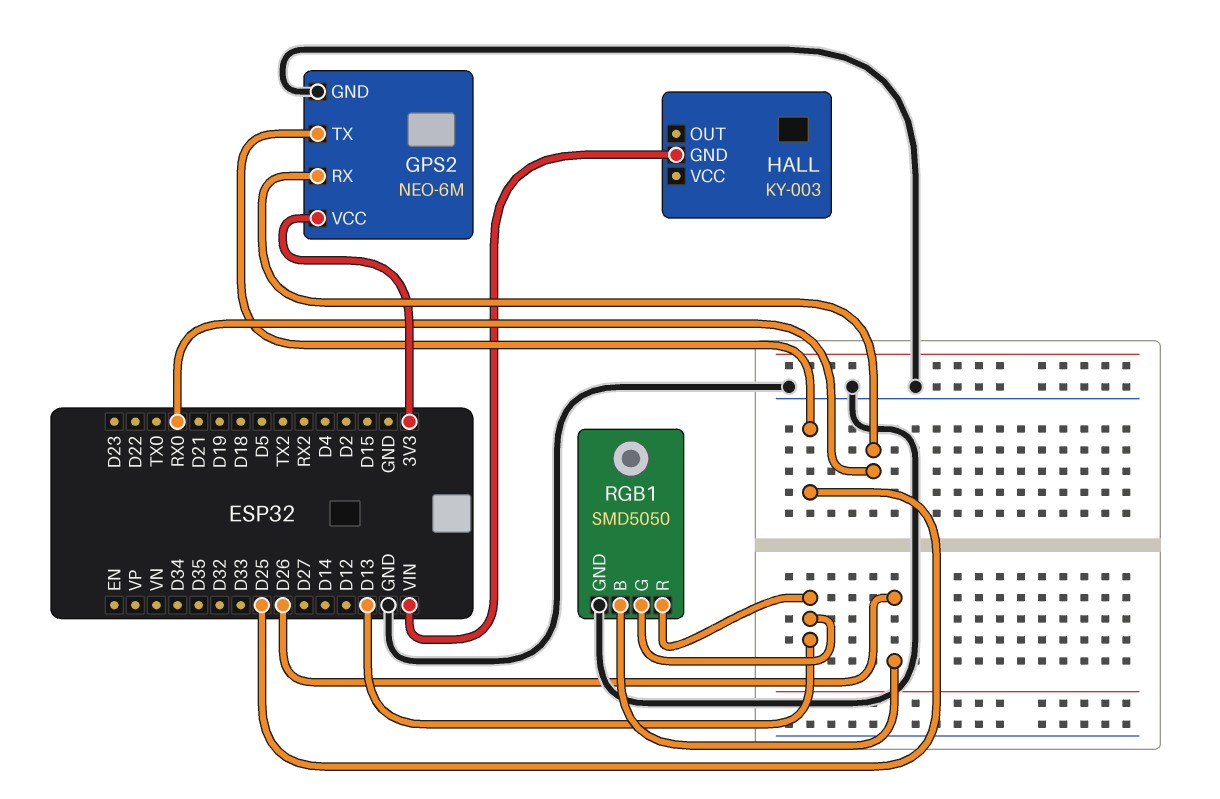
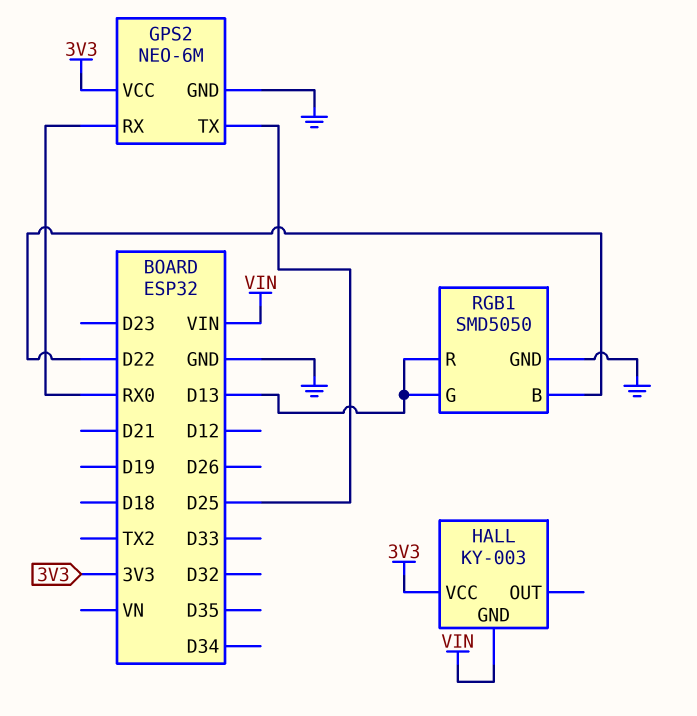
HALL pin VCC: none -> 3V3
RGB1 pin B: D26 -> D22

